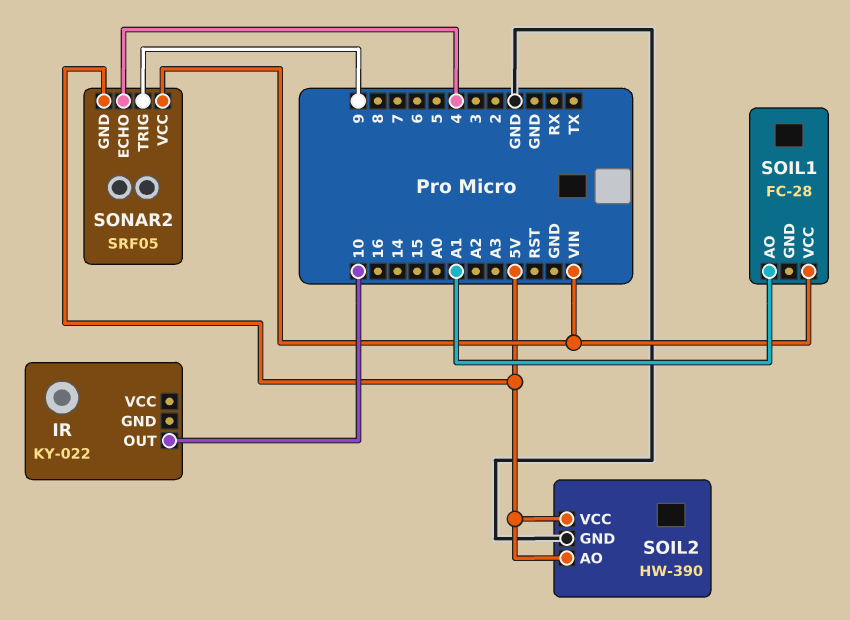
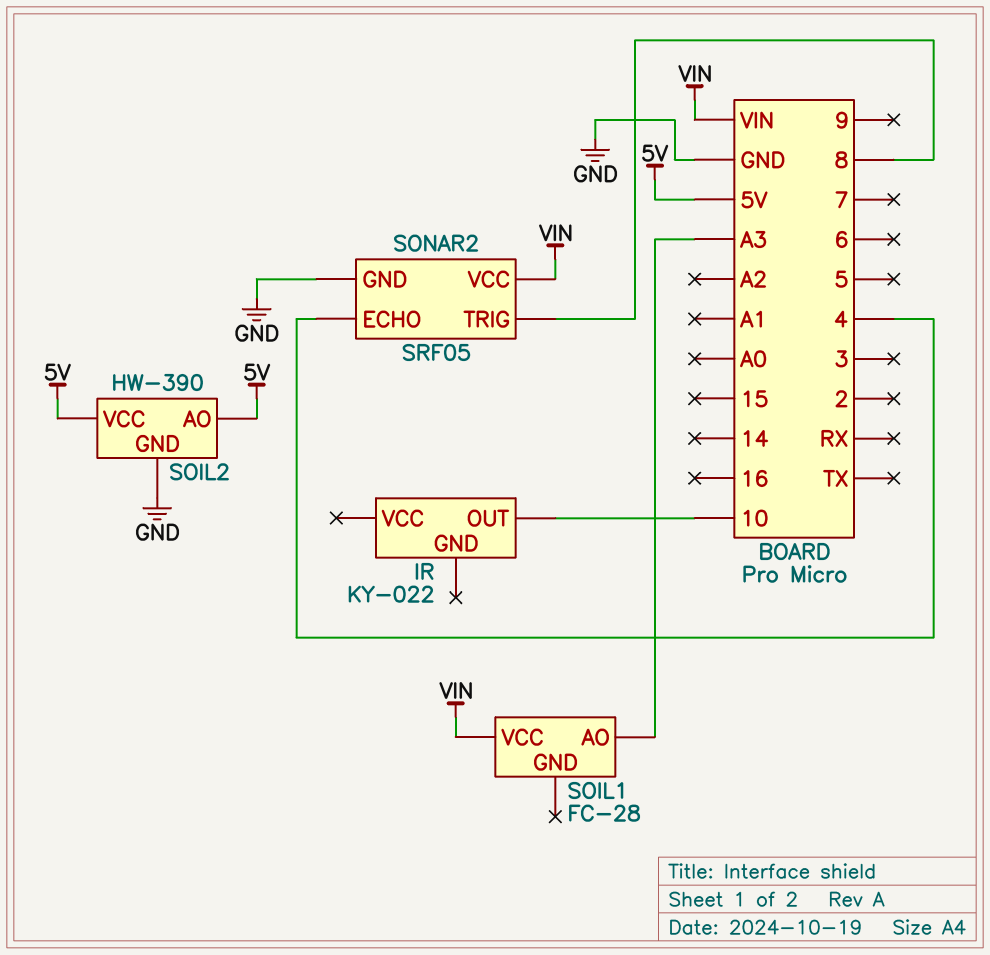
SOIL1 pin AO: A1 -> A3
SONAR2 pin GND: 5V -> GND
SONAR2 pin TRIG: 9 -> 8

